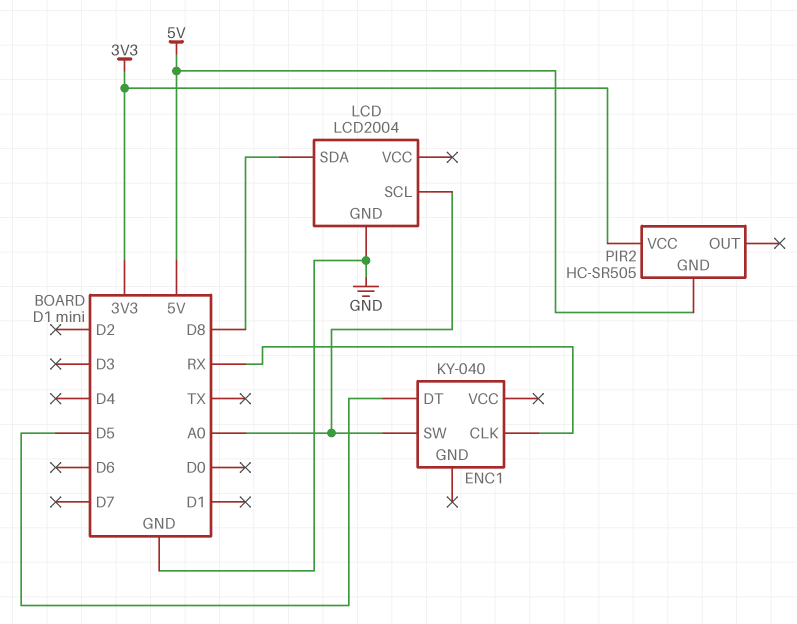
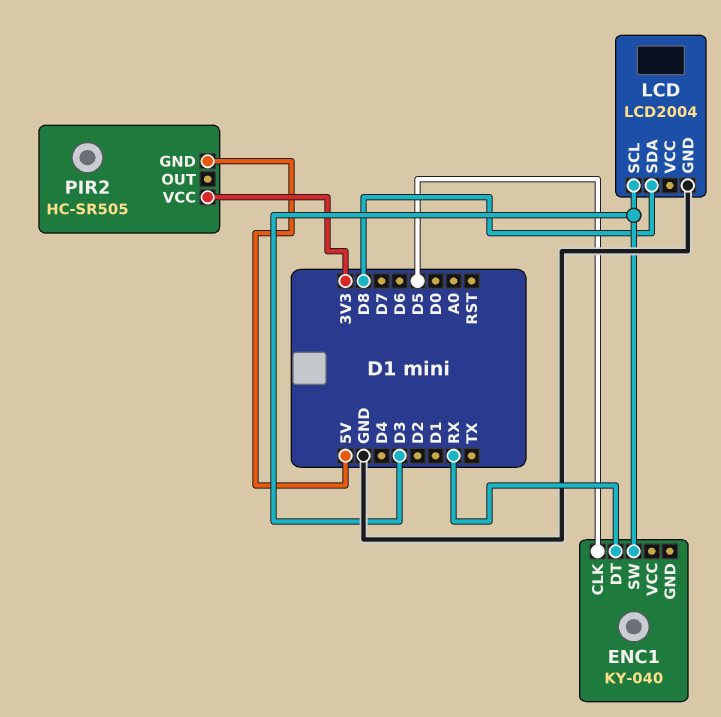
ENC1 pin CLK: RX -> D5
ENC1 pin DT: D5 -> RX
ENC1 pin SW: A0 -> D3
LCD pin SCL: A0 -> D3

